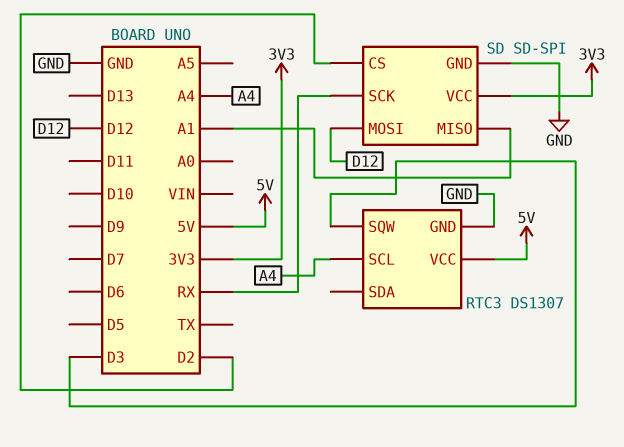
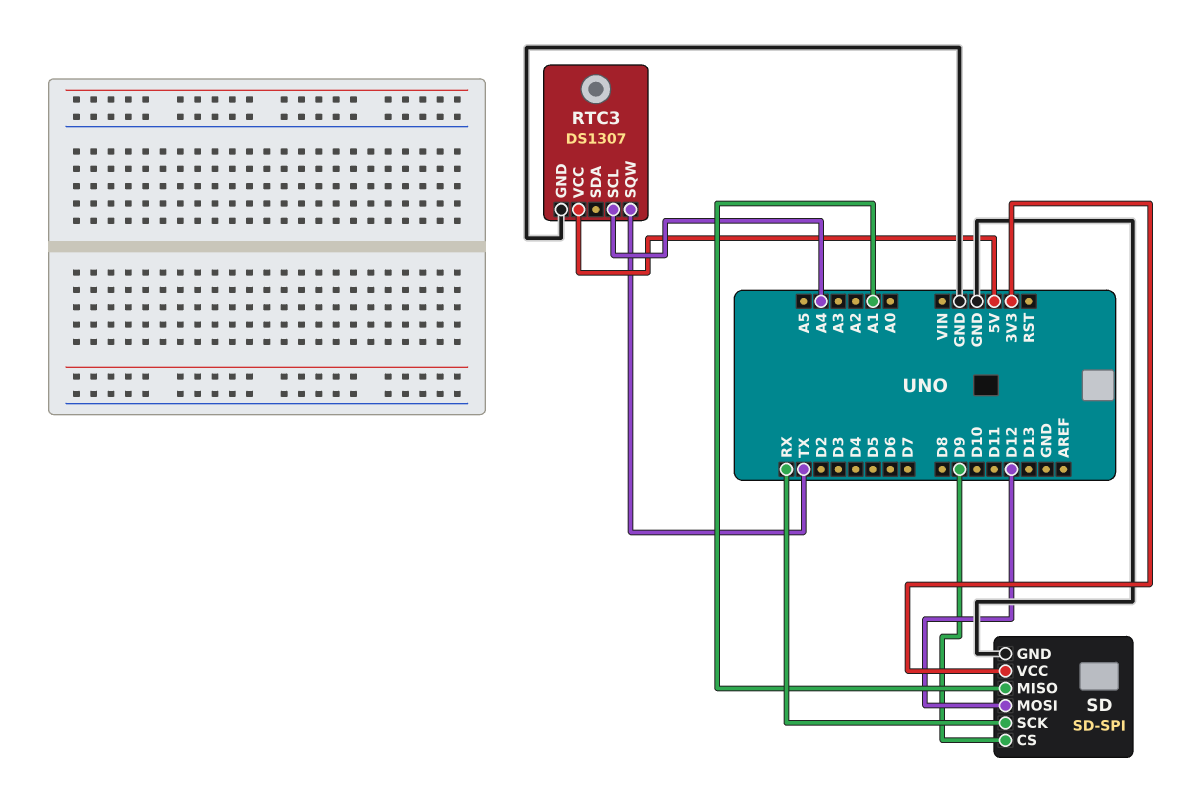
RTC3 pin SQW: D3 -> TX
SD pin CS: D2 -> D9

